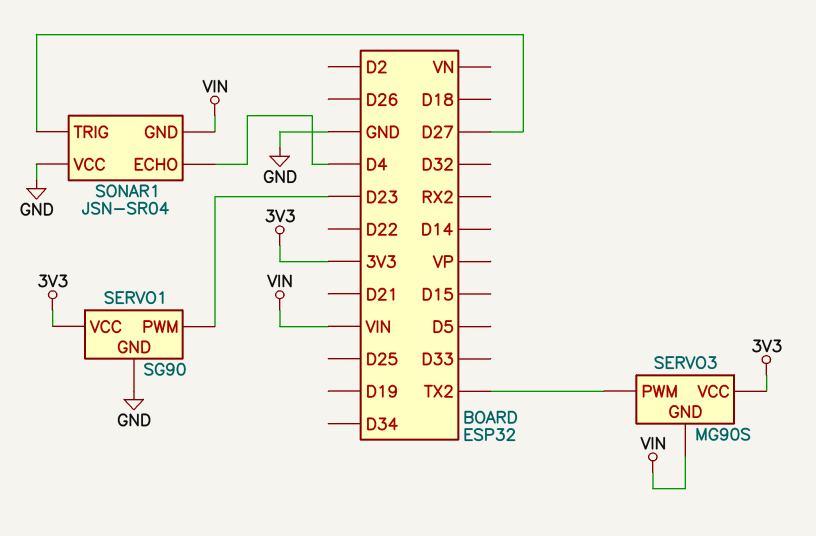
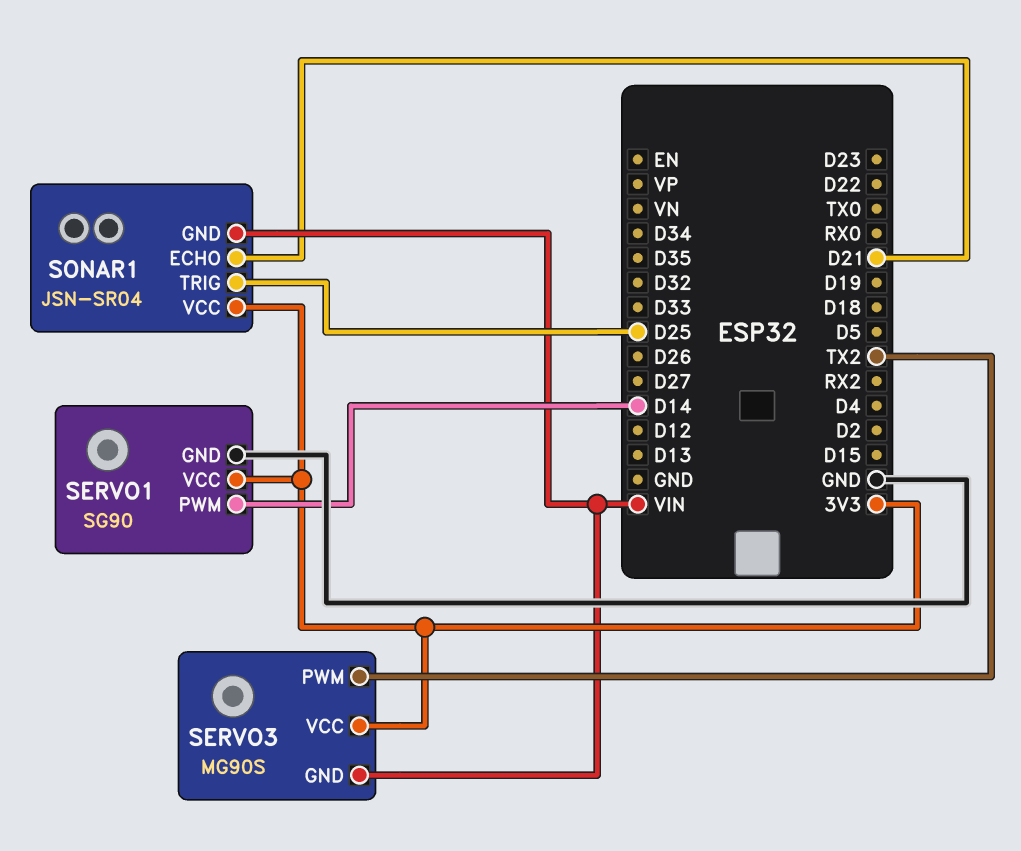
SERVO1 pin PWM: D23 -> D14
SONAR1 pin ECHO: D4 -> D21
SONAR1 pin TRIG: D27 -> D25
SONAR1 pin VCC: GND -> 3V3

